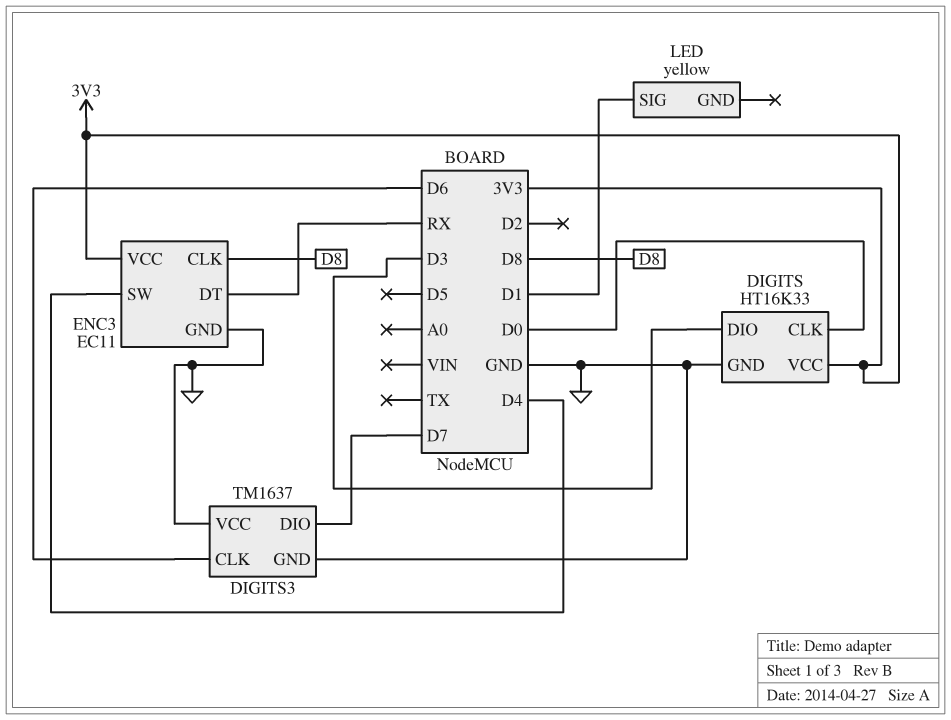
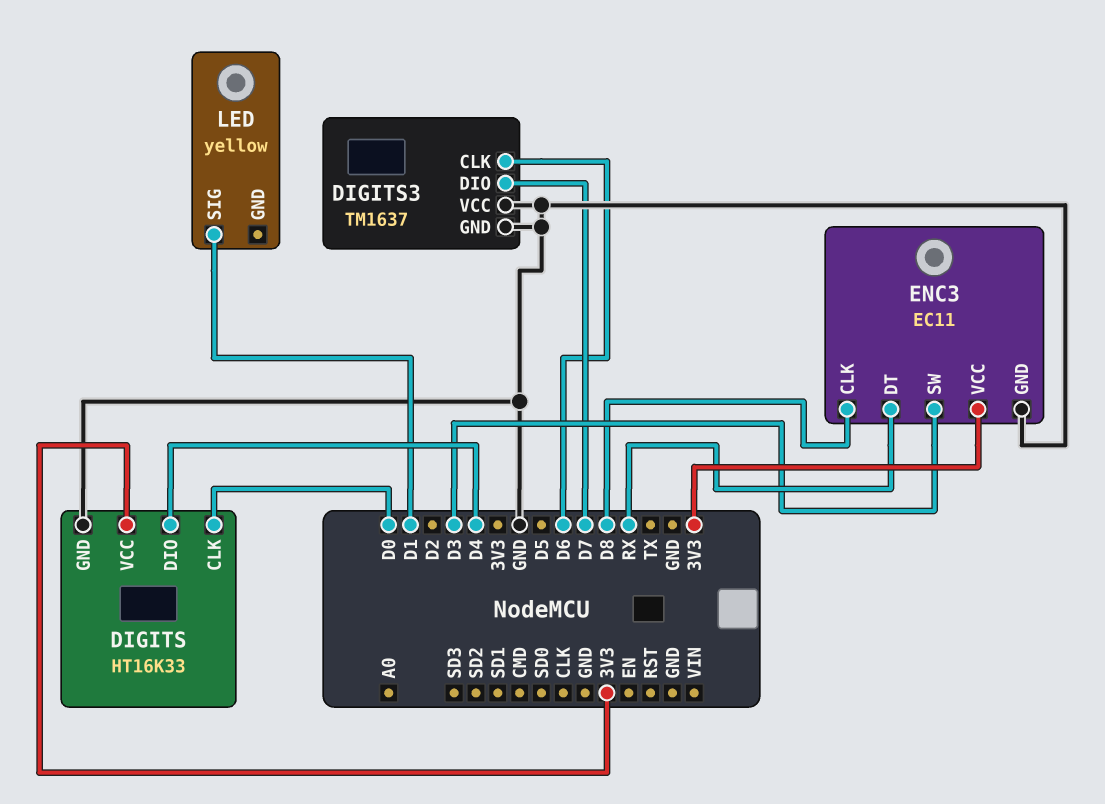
DIGITS pin DIO: D3 -> D4
ENC3 pin SW: D4 -> D3

